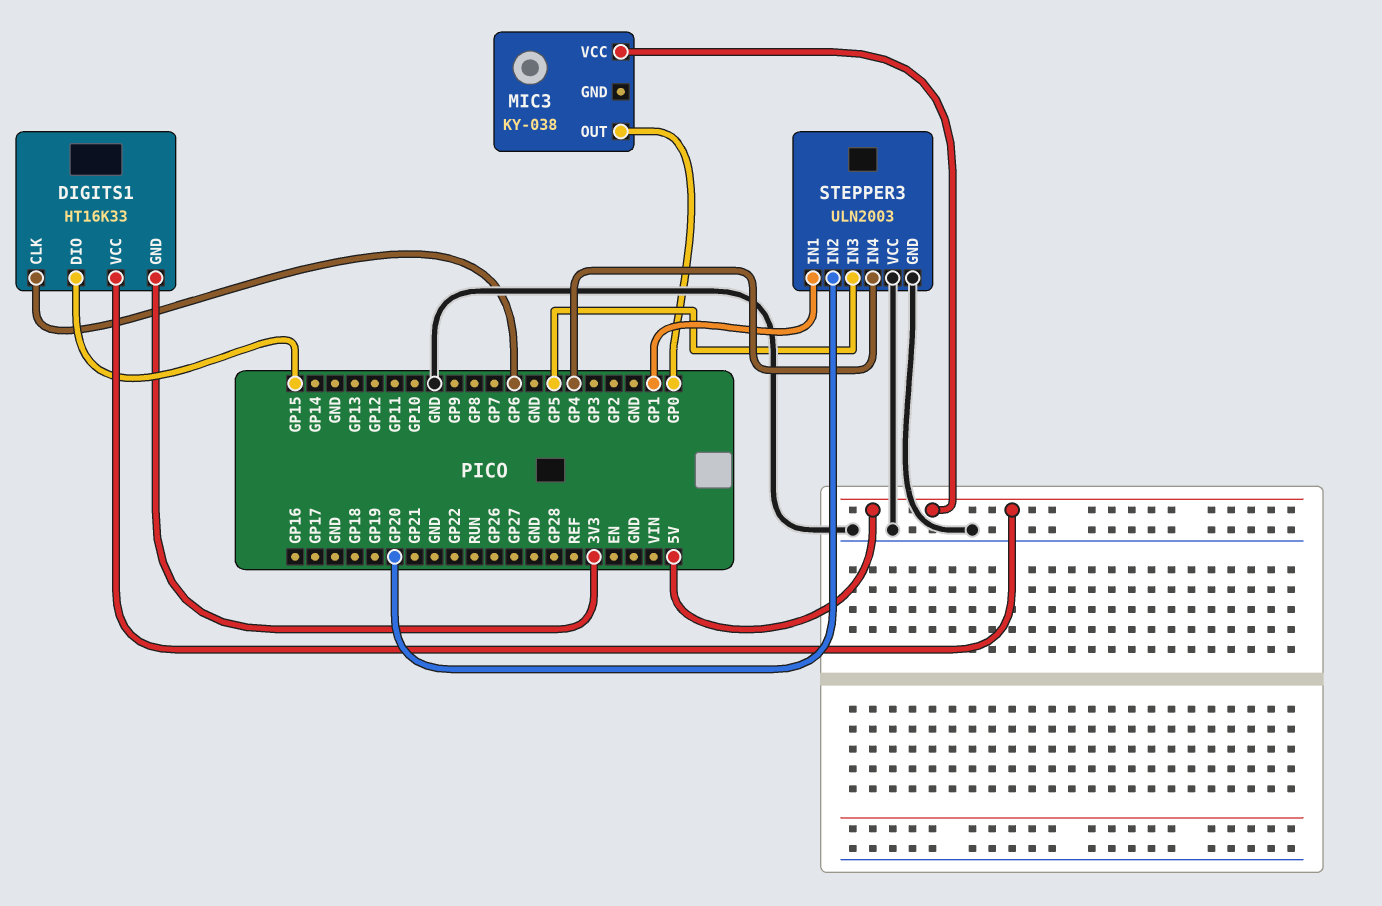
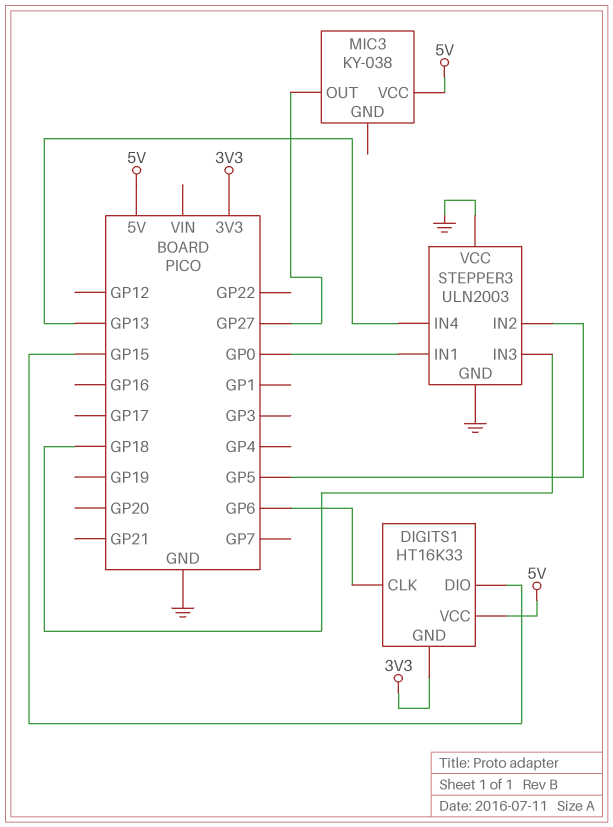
MIC3 pin OUT: GP0 -> GP27
STEPPER3 pin IN1: GP1 -> GP0
STEPPER3 pin IN2: GP20 -> GP5
STEPPER3 pin IN3: GP5 -> GP18
STEPPER3 pin IN4: GP4 -> GP13

